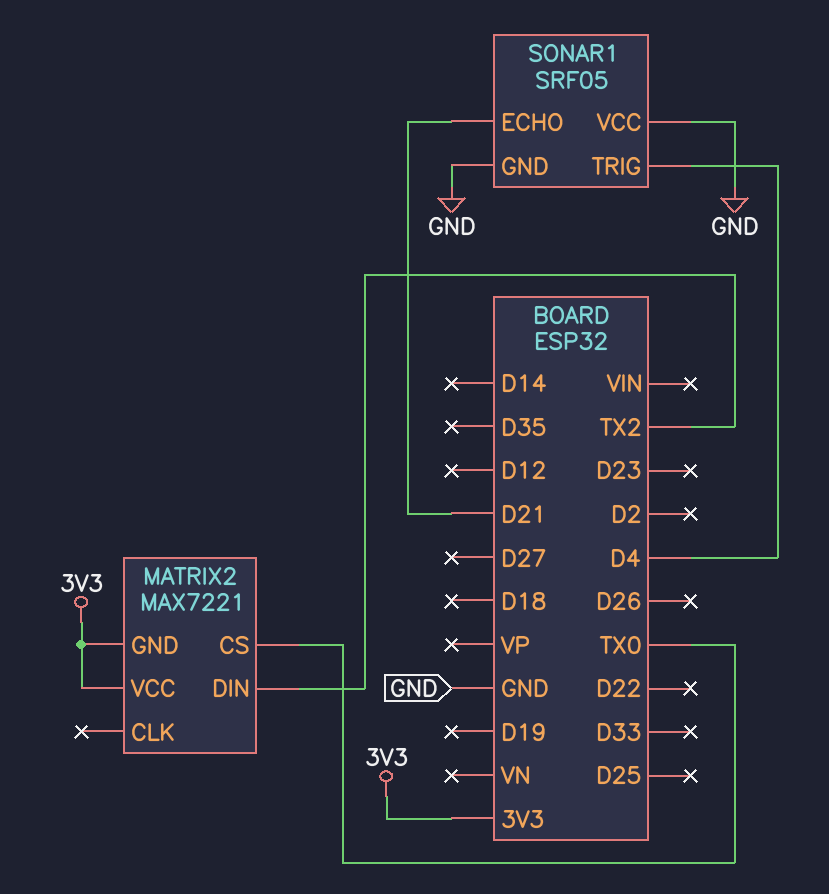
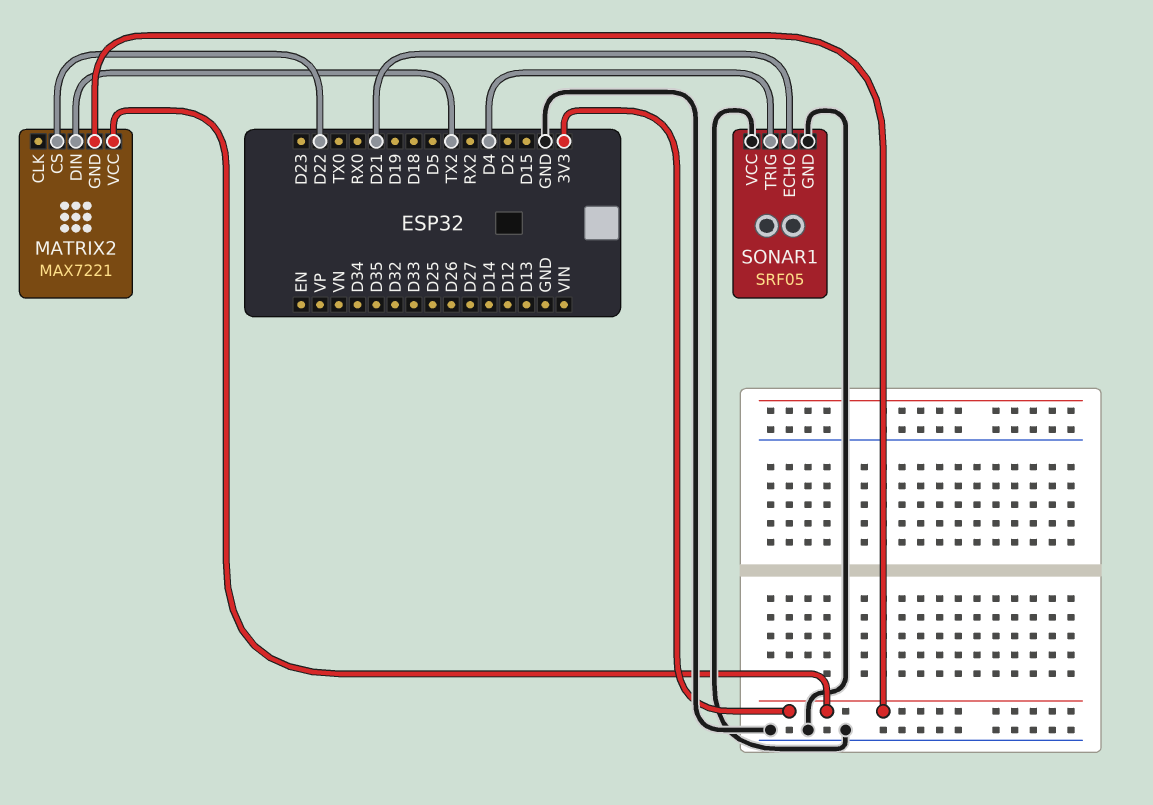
MATRIX2 pin CS: TX0 -> D22

